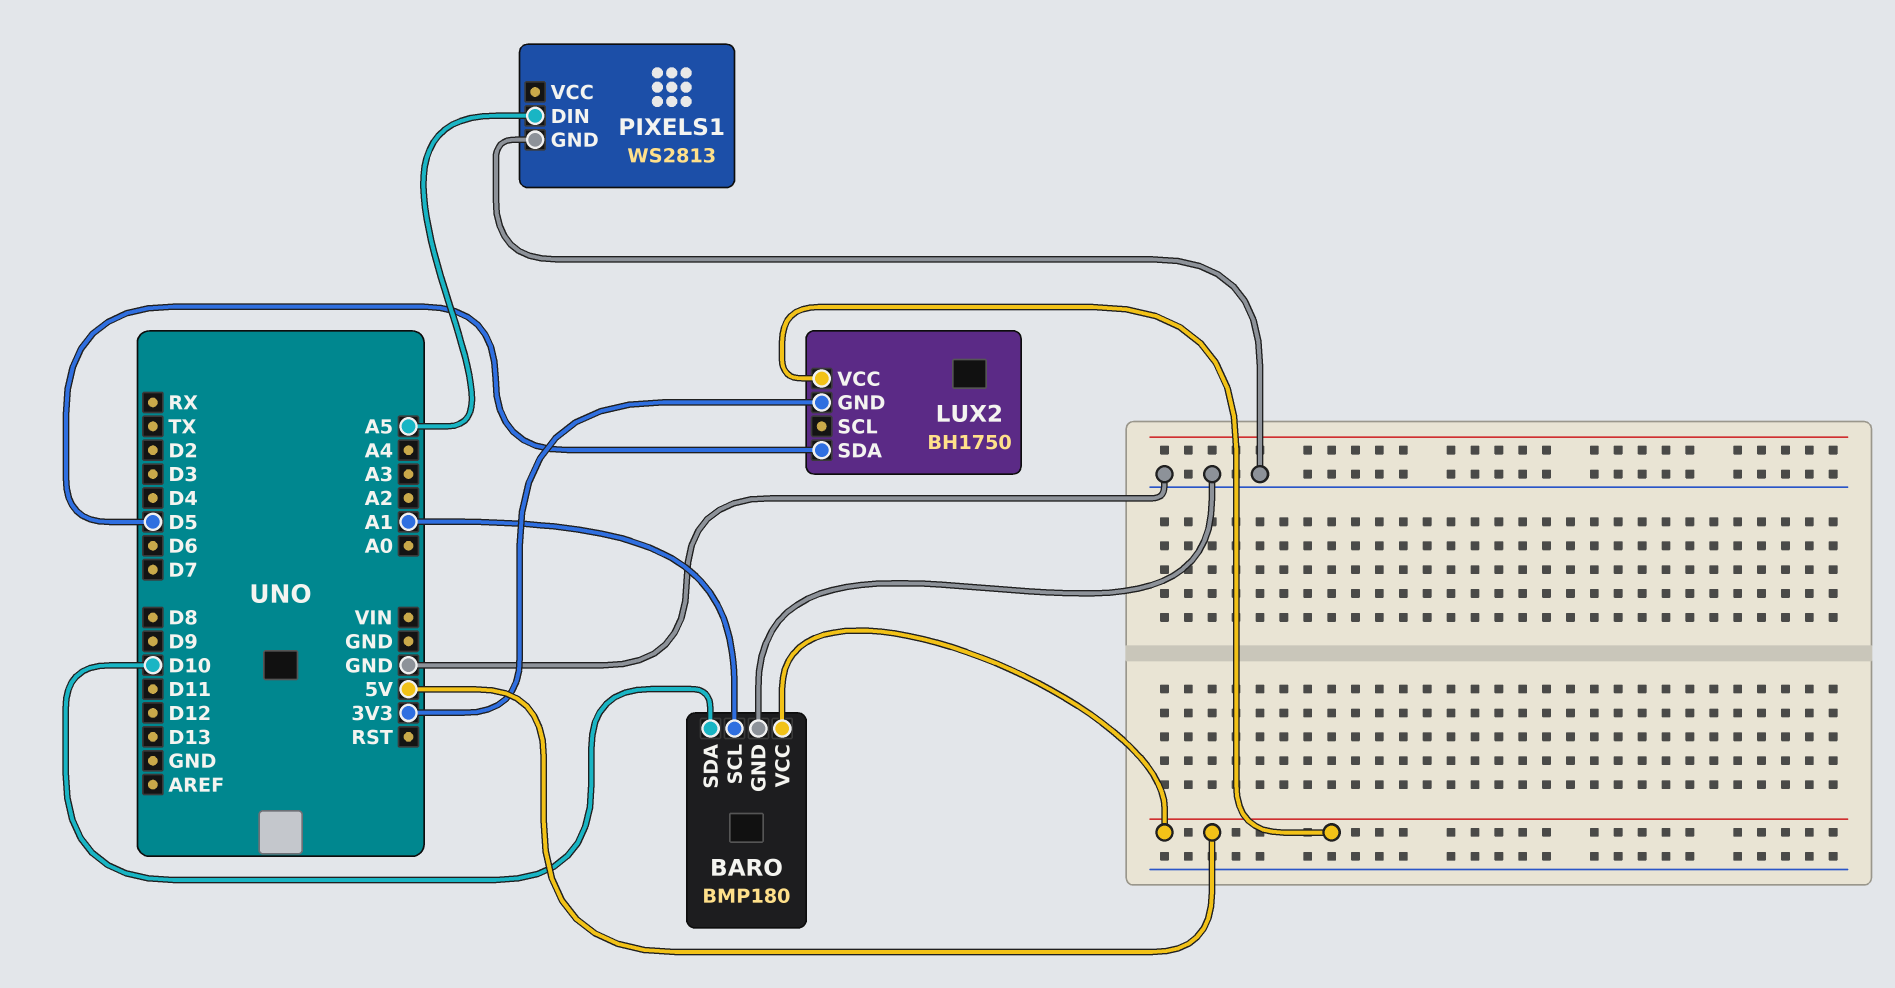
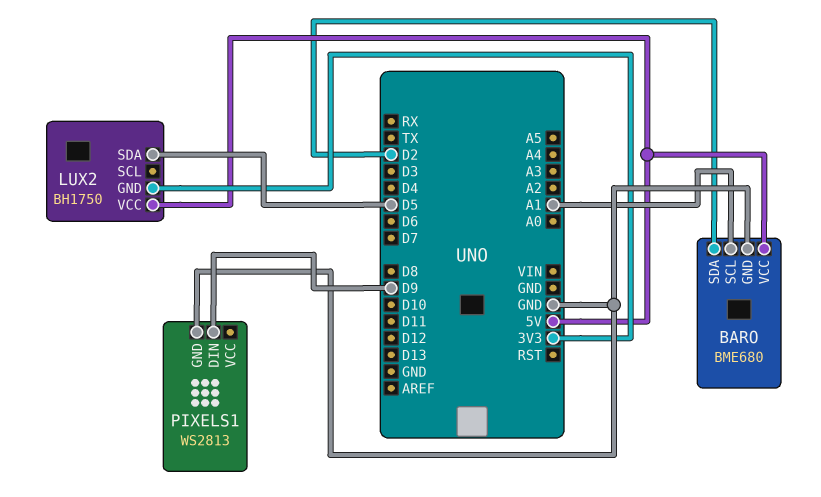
BARO: BMP180 -> BME680
BARO pin SDA: D10 -> D2
PIXELS1 pin DIN: A5 -> D9

